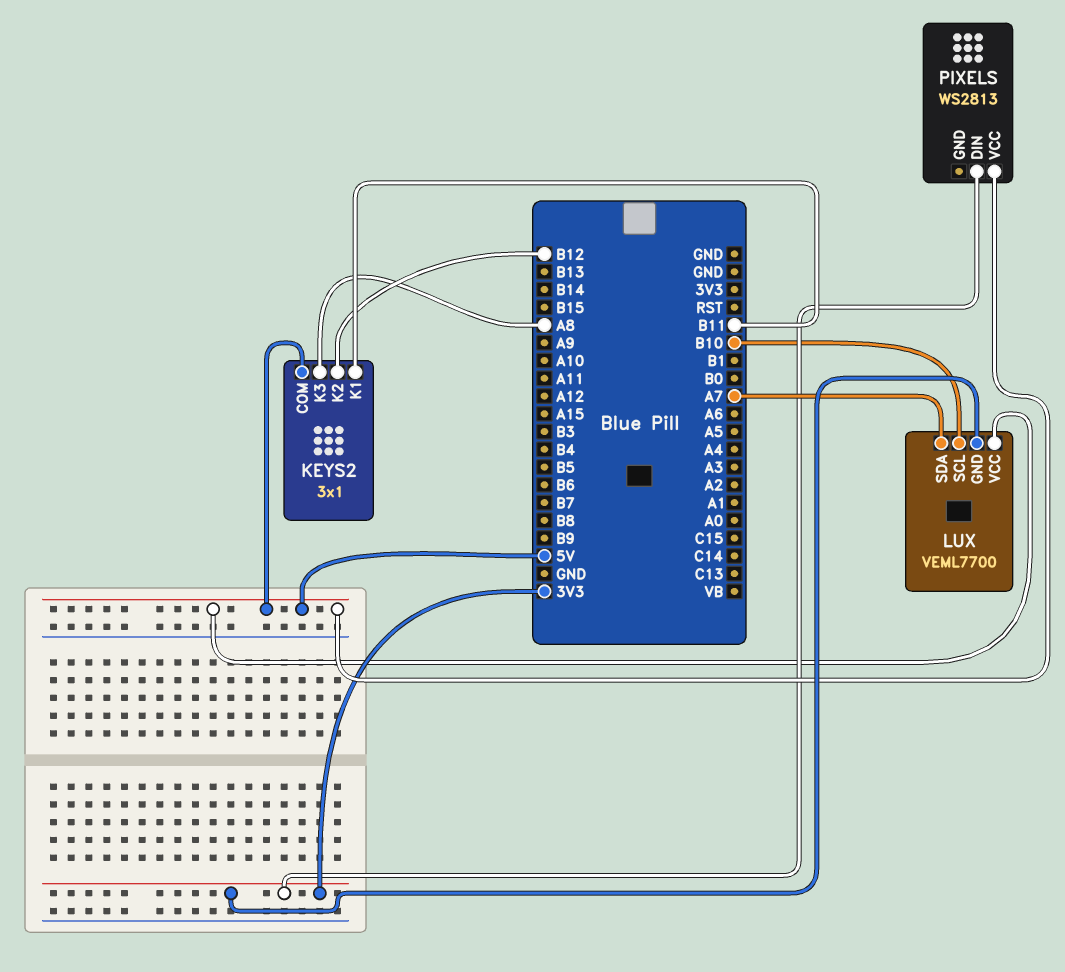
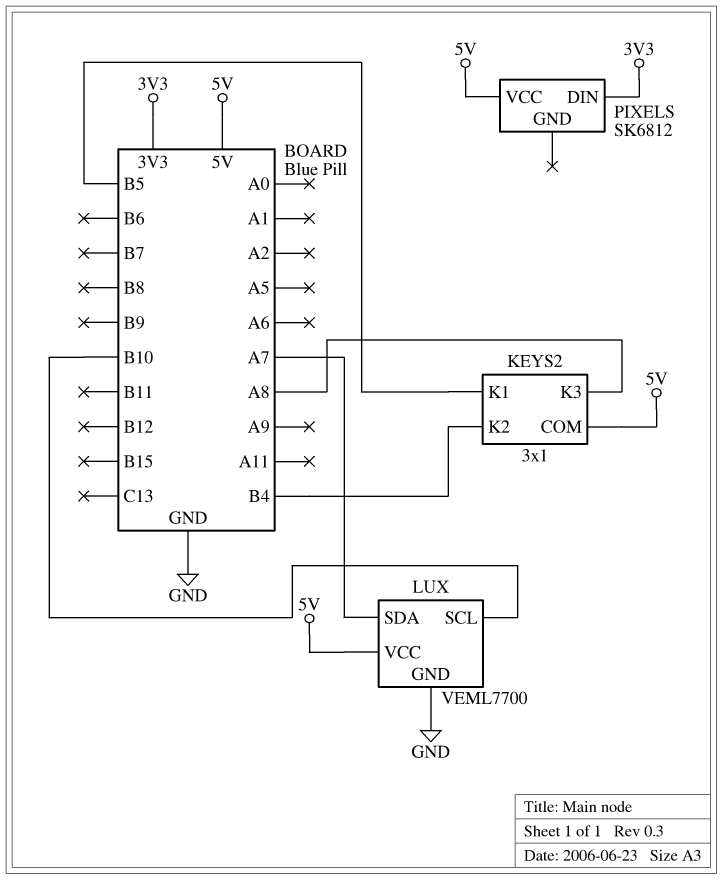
KEYS2 pin K1: B11 -> B5
KEYS2 pin K2: B12 -> B4
LUX pin GND: 3V3 -> GND
PIXELS: WS2813 -> SK6812

